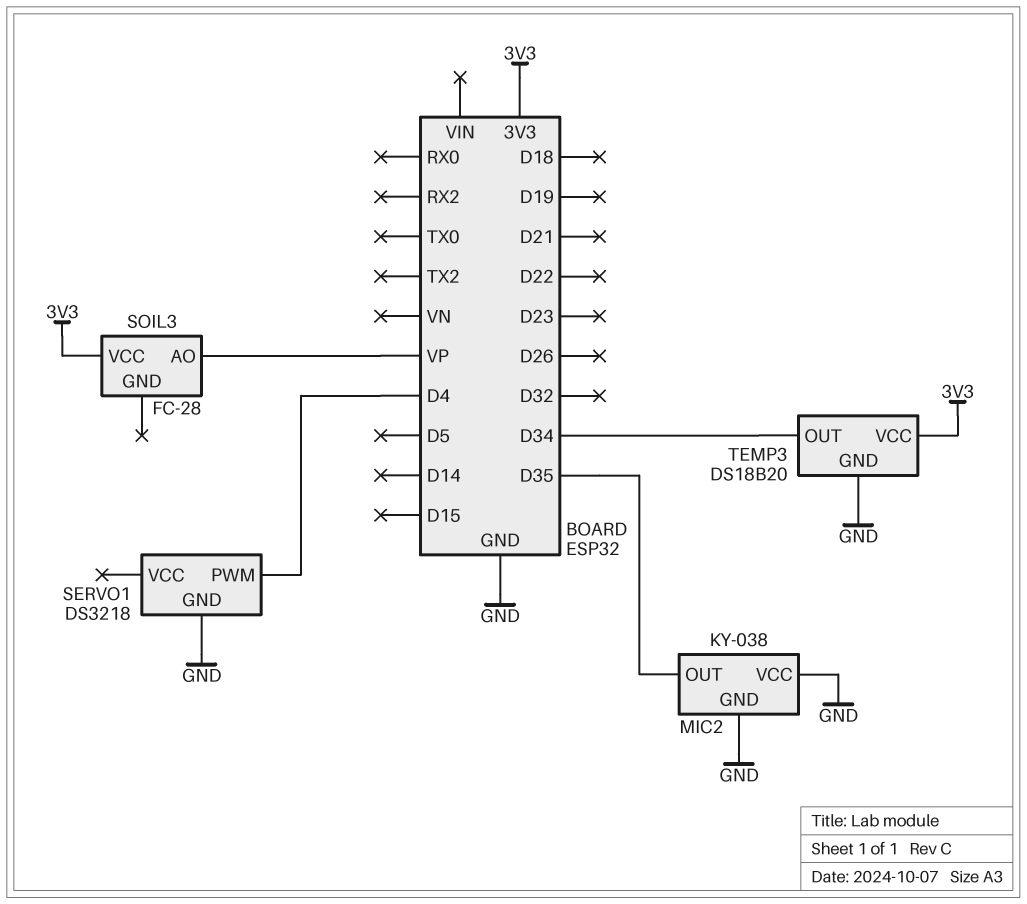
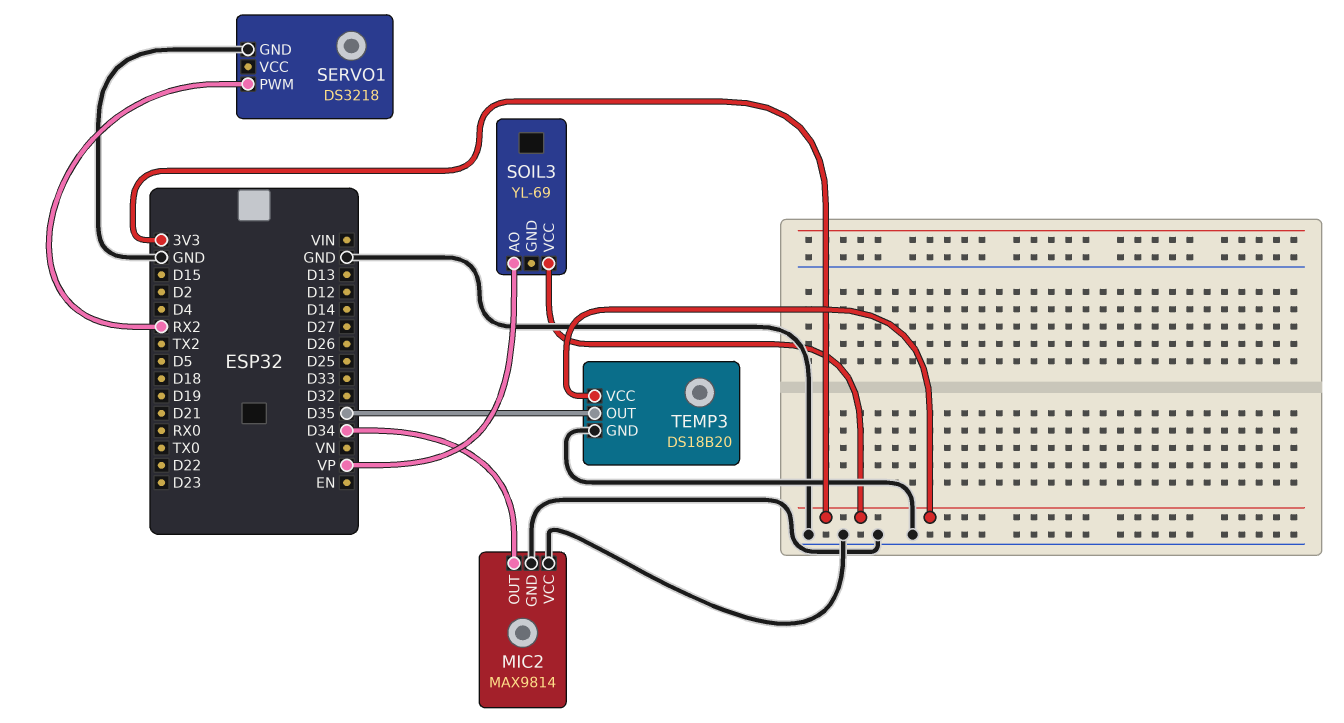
MIC2: KY-038 -> MAX9814
MIC2 pin OUT: D35 -> D34
SERVO1 pin PWM: D4 -> RX2
SOIL3: FC-28 -> YL-69
TEMP3 pin OUT: D34 -> D35

